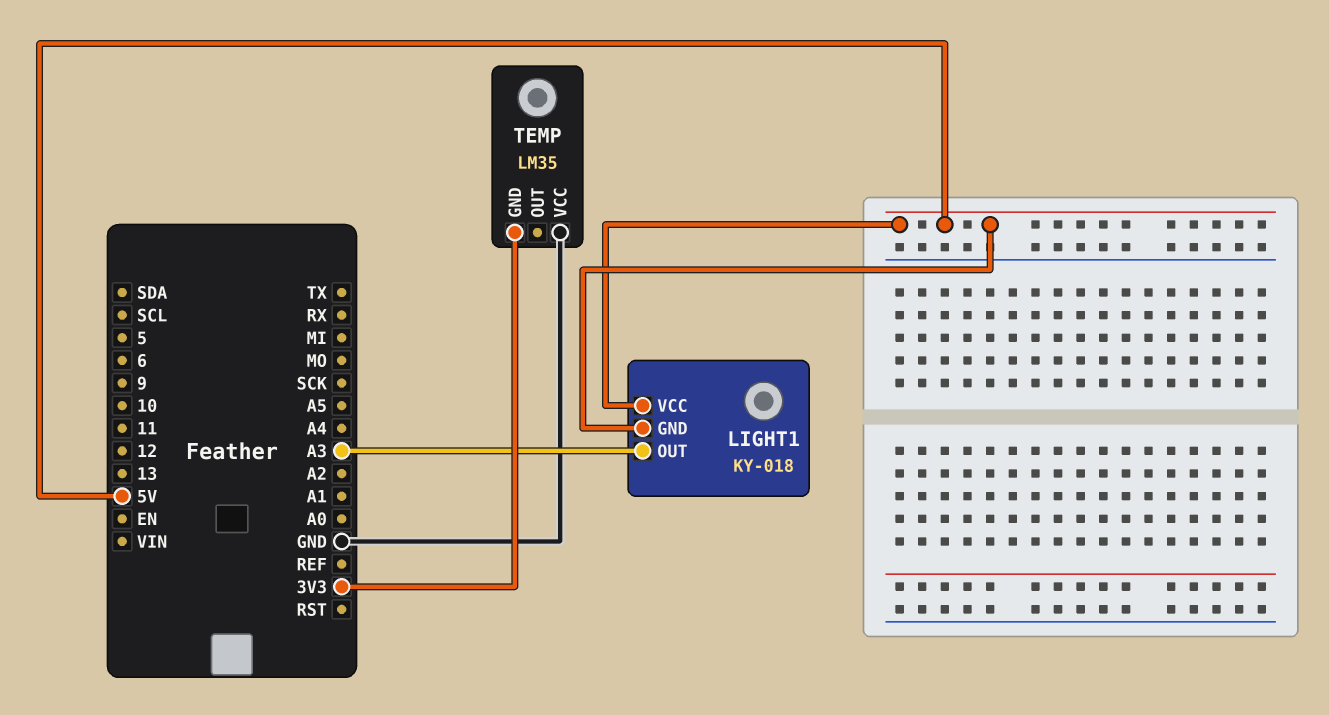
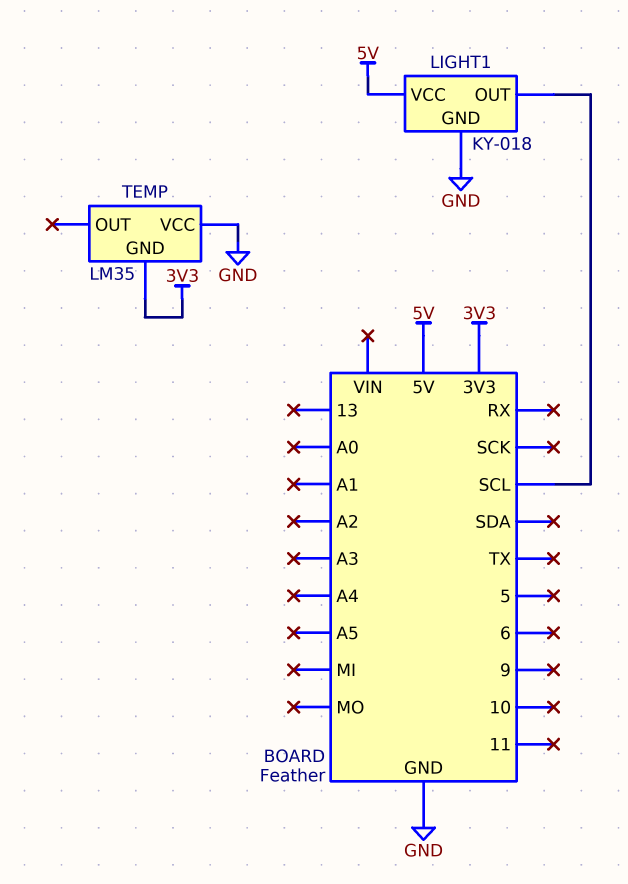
LIGHT1 pin GND: 5V -> GND
LIGHT1 pin OUT: A3 -> SCL

